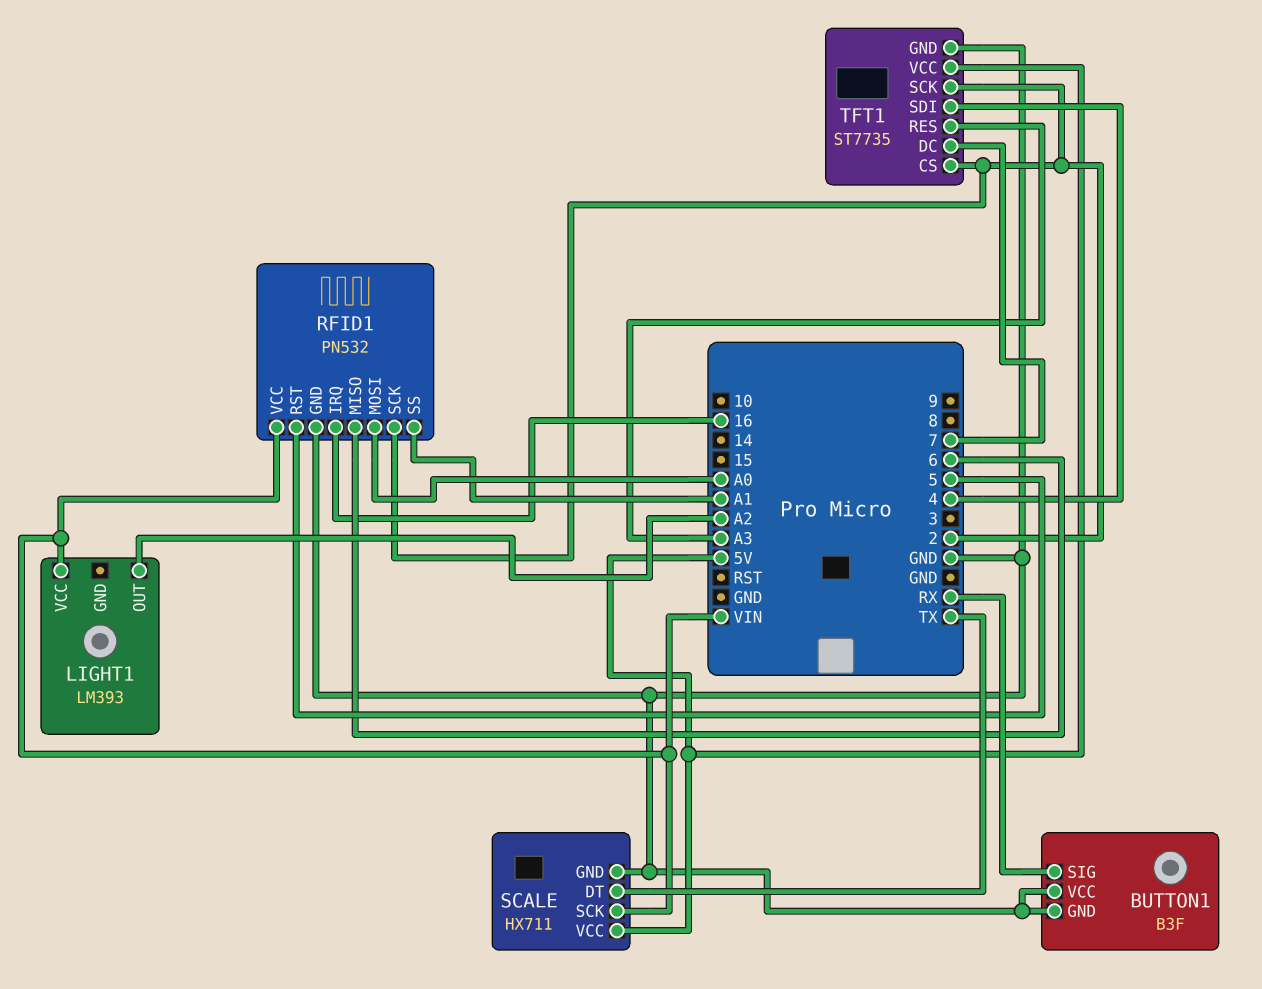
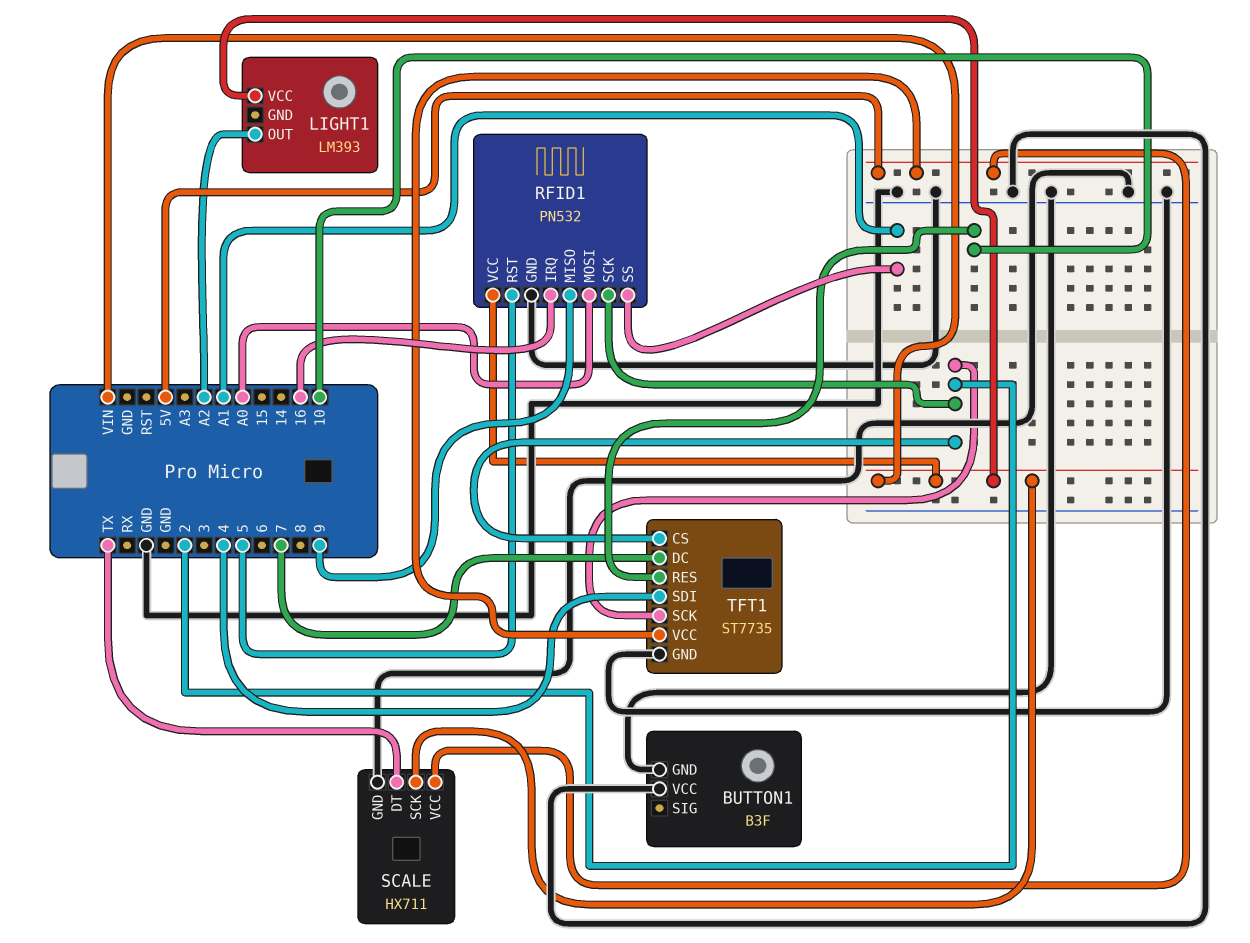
BUTTON1 pin SIG: RX -> none
RFID1 pin MISO: 6 -> 9
TFT1 pin RES: A3 -> 10

